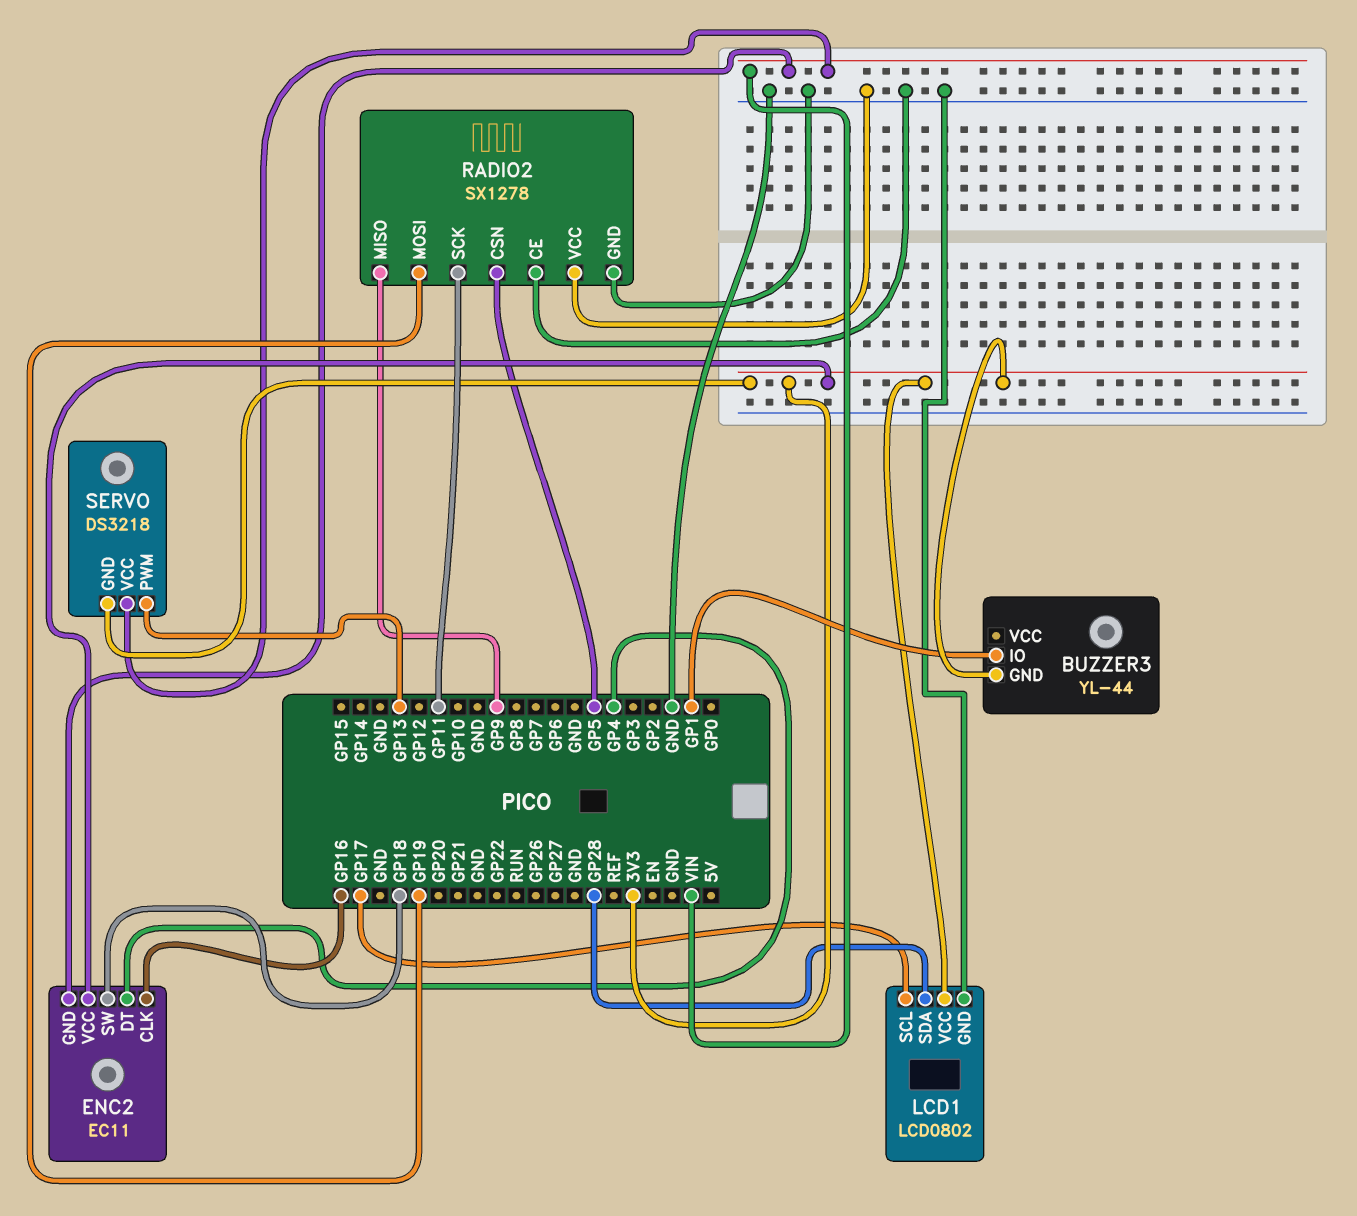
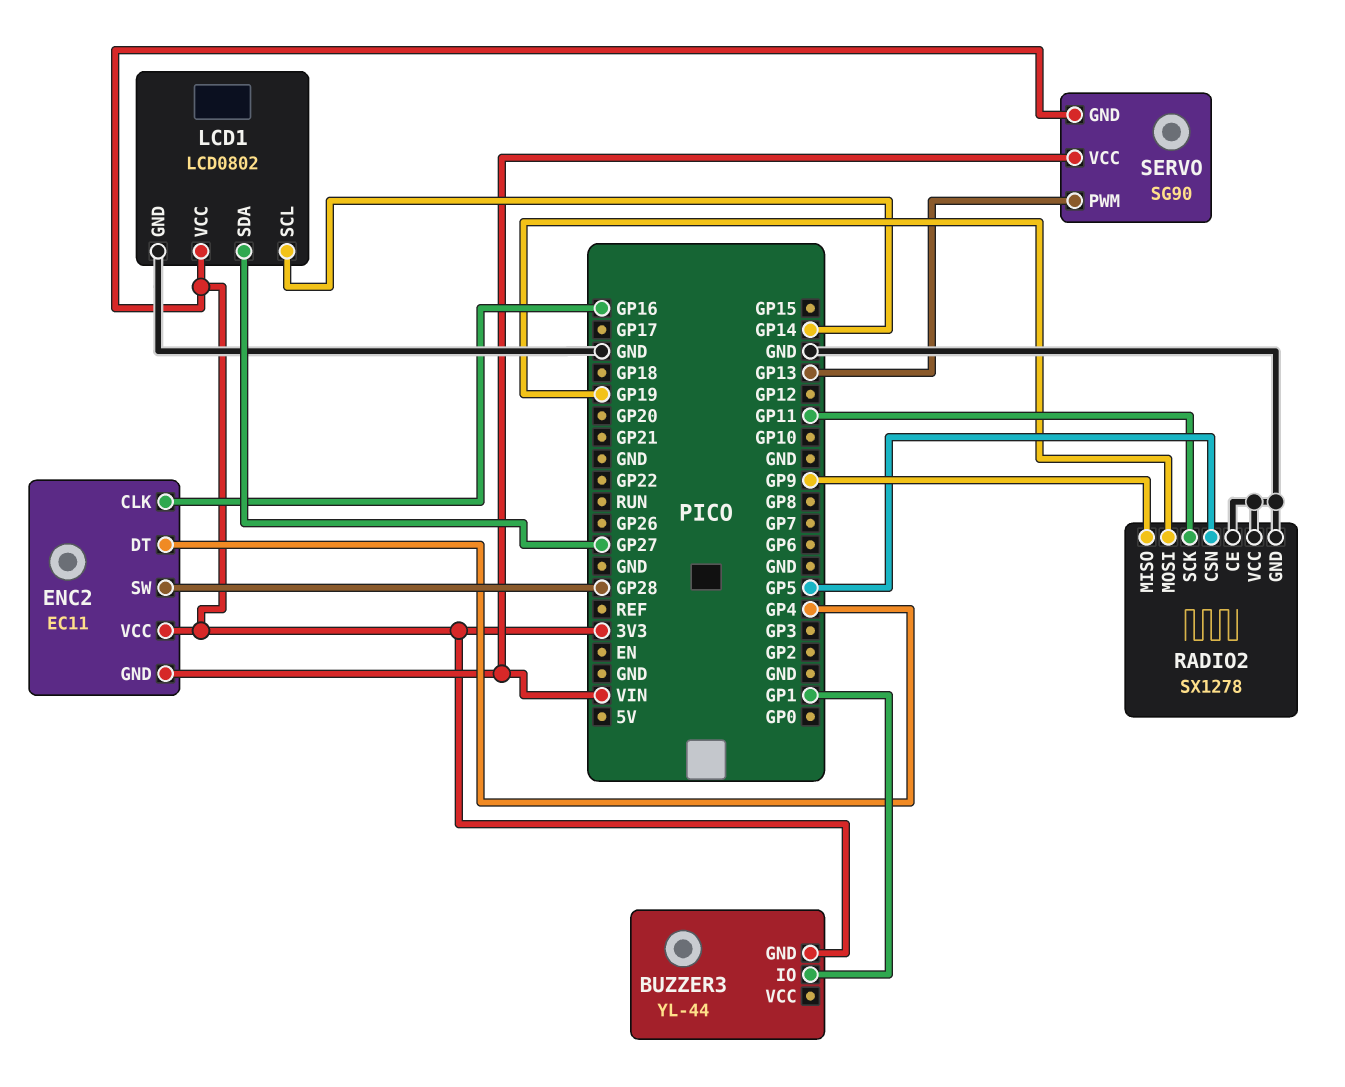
ENC2 pin SW: GP18 -> GP28
LCD1 pin SCL: GP17 -> GP14
LCD1 pin SDA: GP28 -> GP27
SERVO: DS3218 -> SG90

